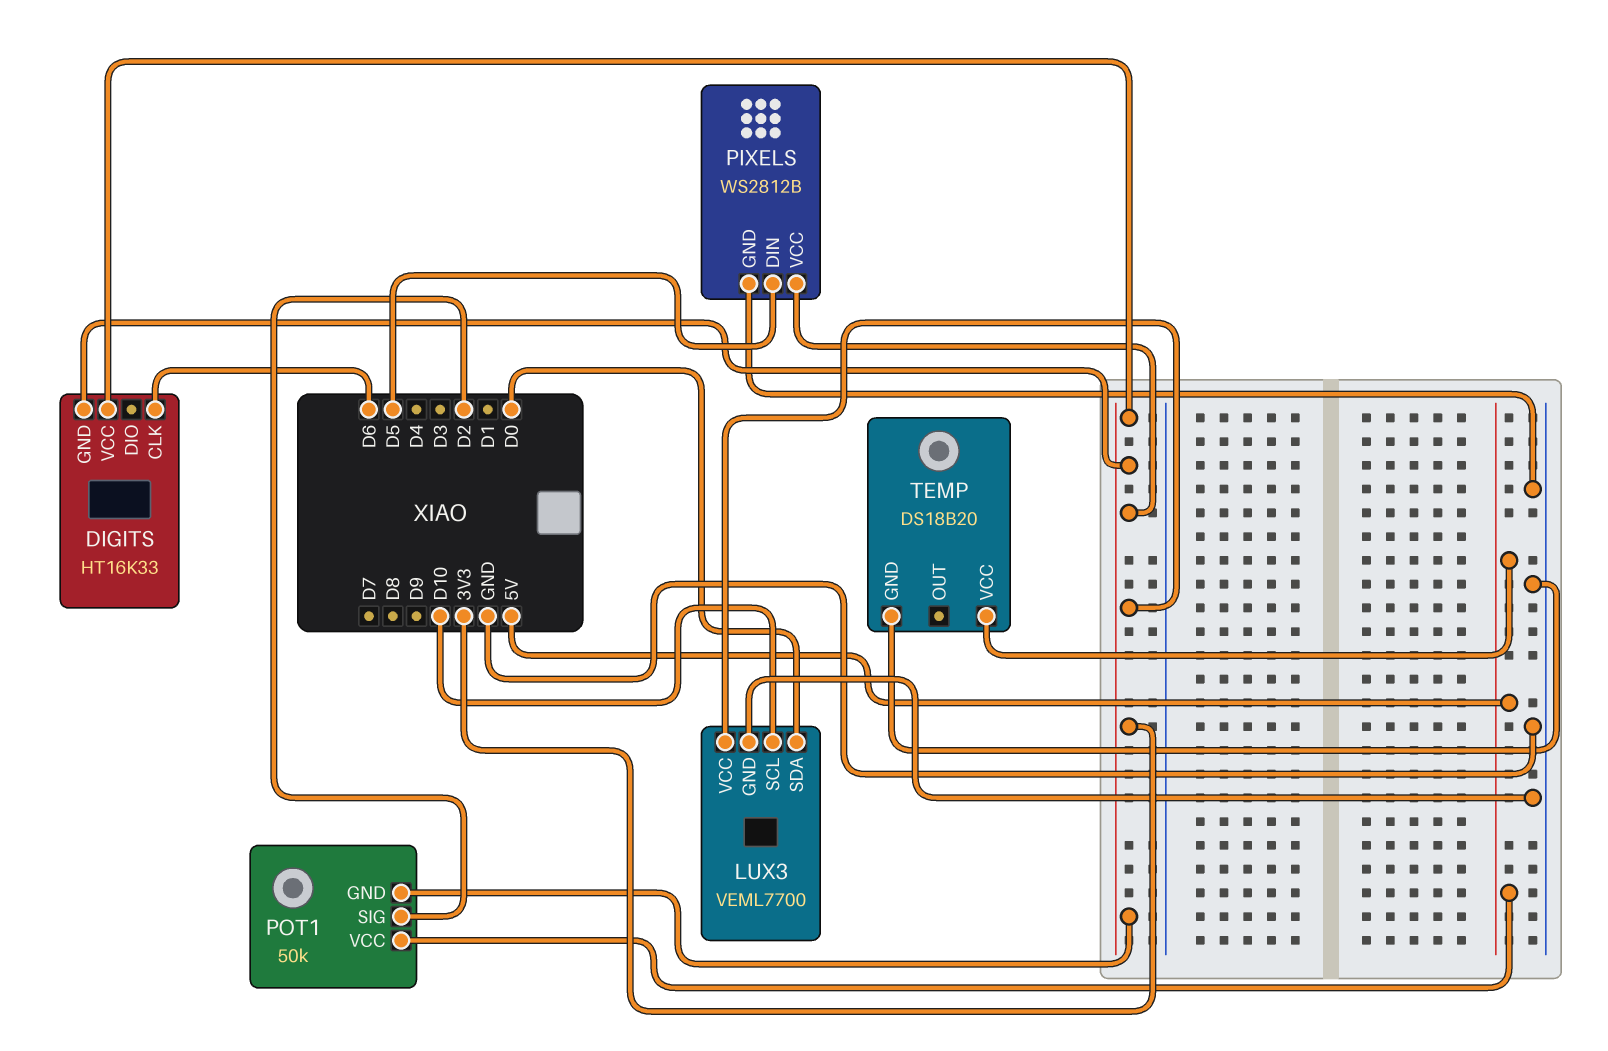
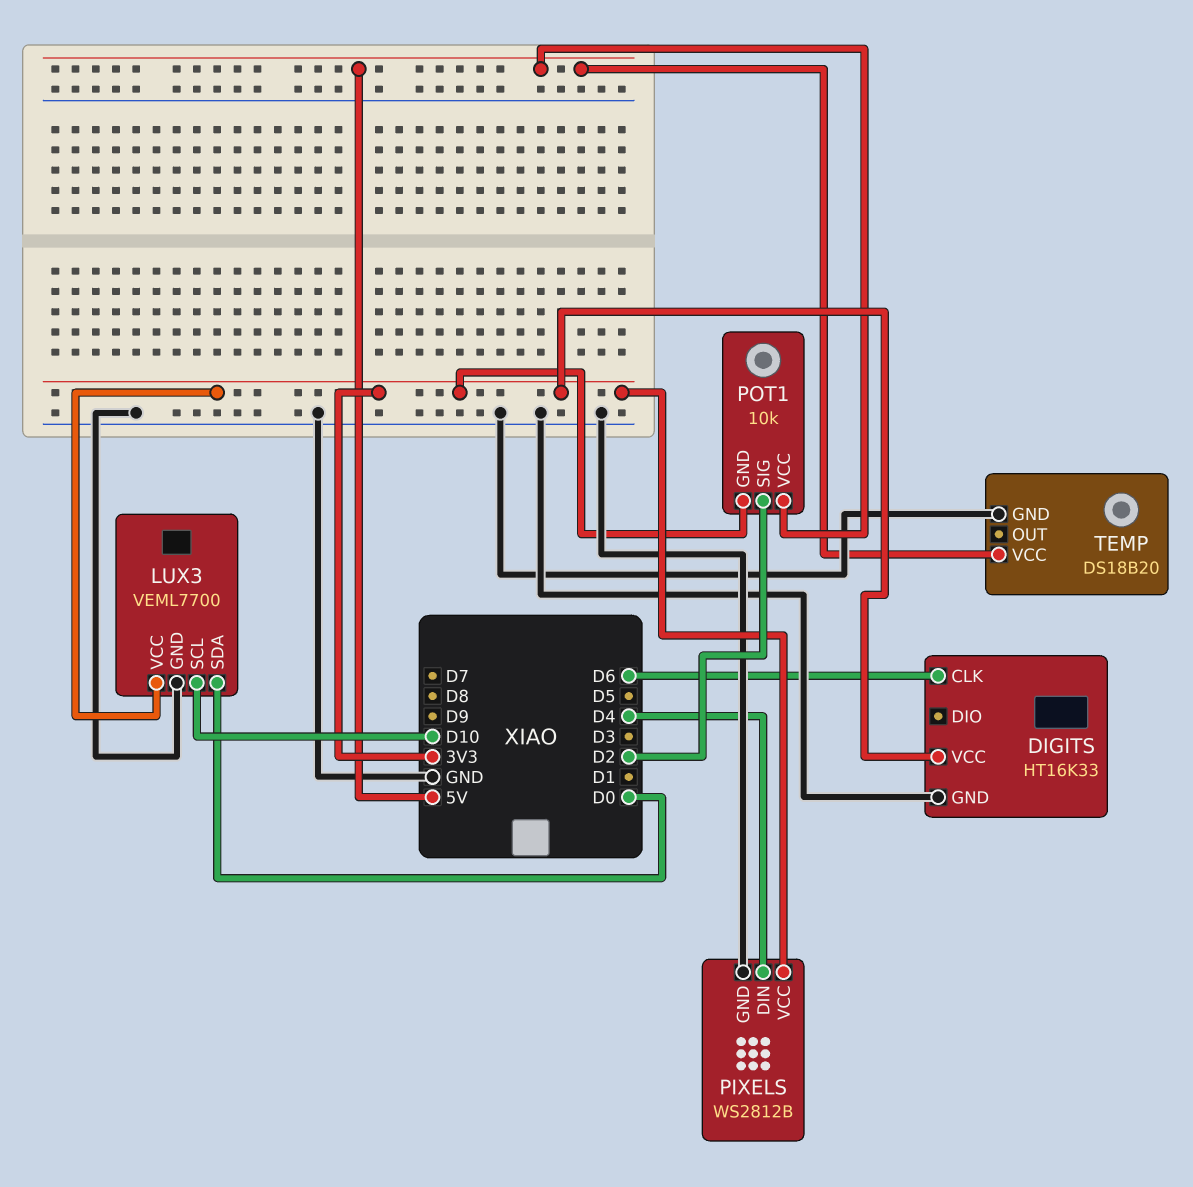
DIGITS pin GND: 3V3 -> GND
PIXELS pin DIN: D5 -> D4
POT1: 50k -> 10k

